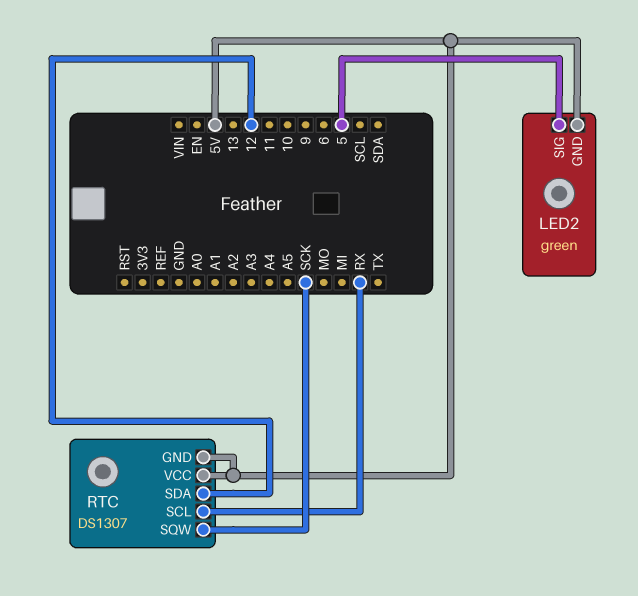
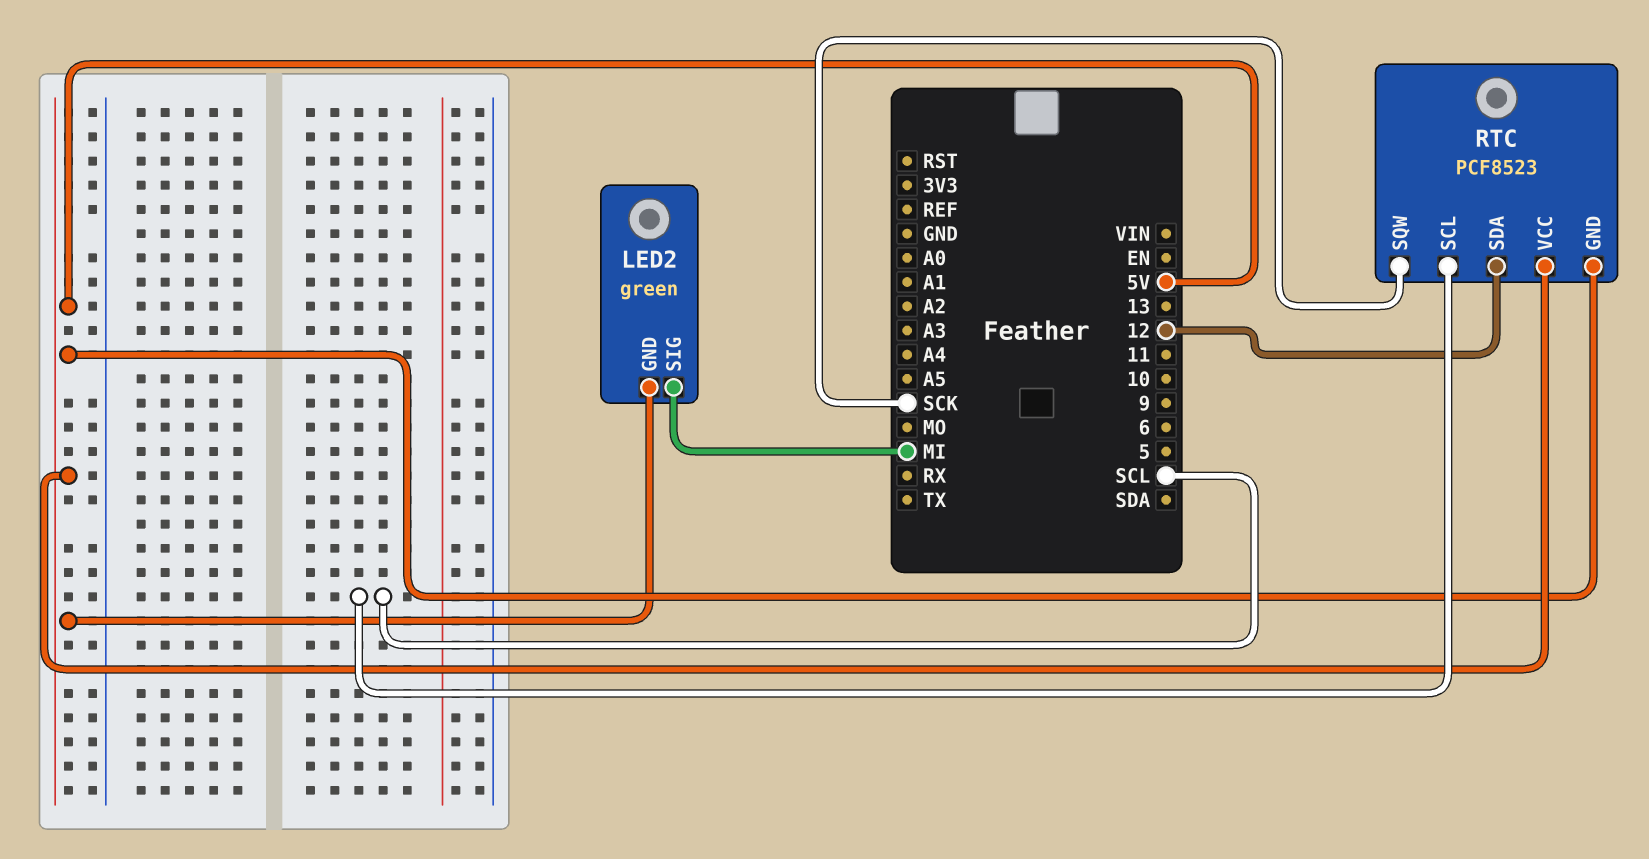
LED2 pin SIG: 5 -> MI
RTC: DS1307 -> PCF8523
RTC pin SCL: RX -> SCL

